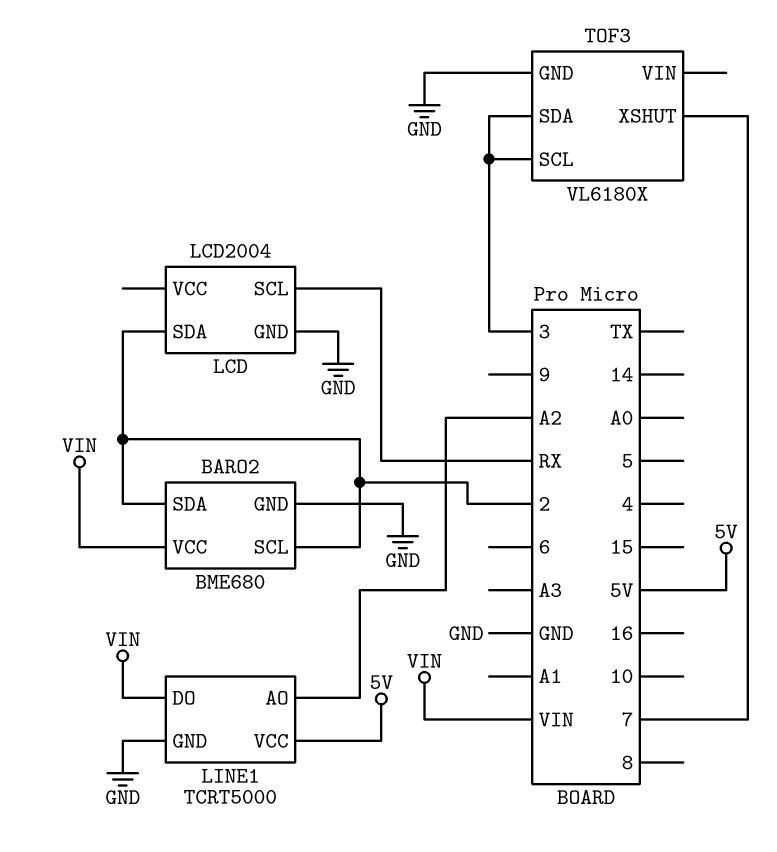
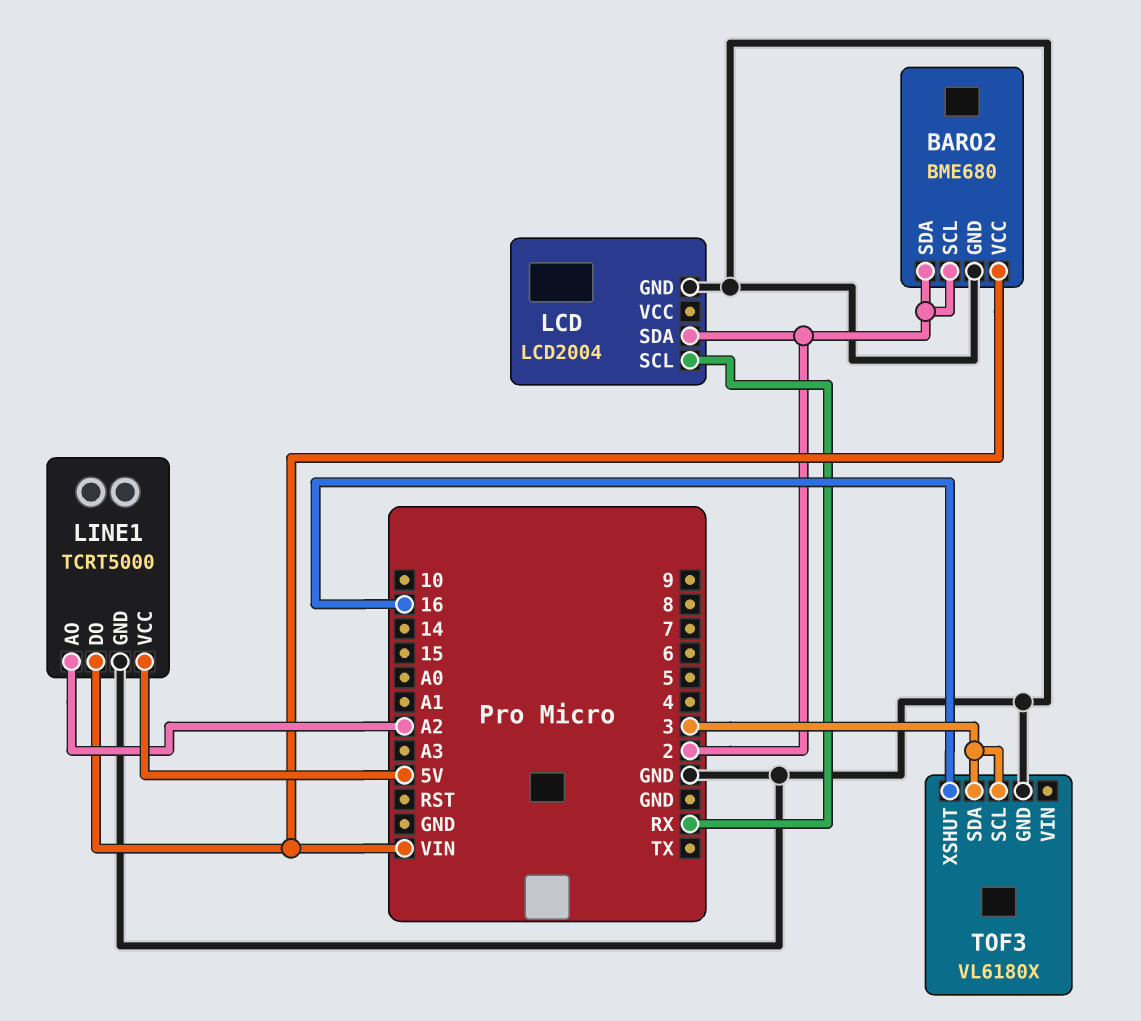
TOF3 pin XSHUT: 7 -> 16

